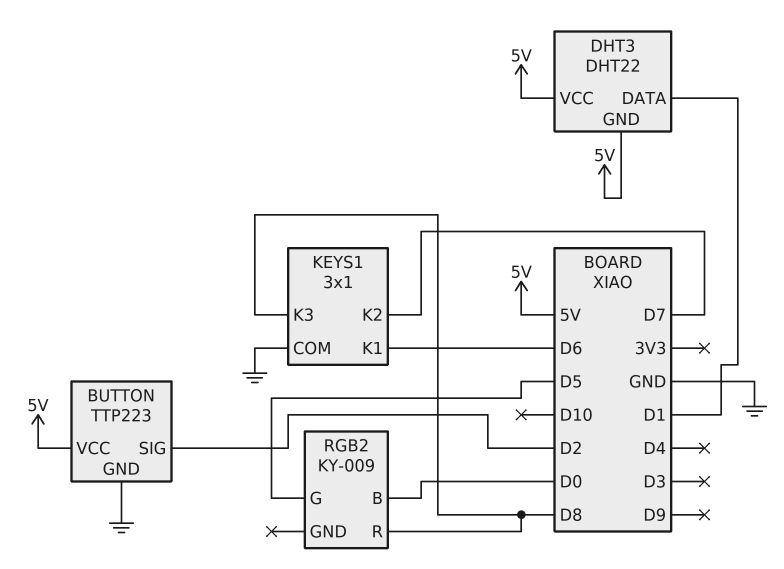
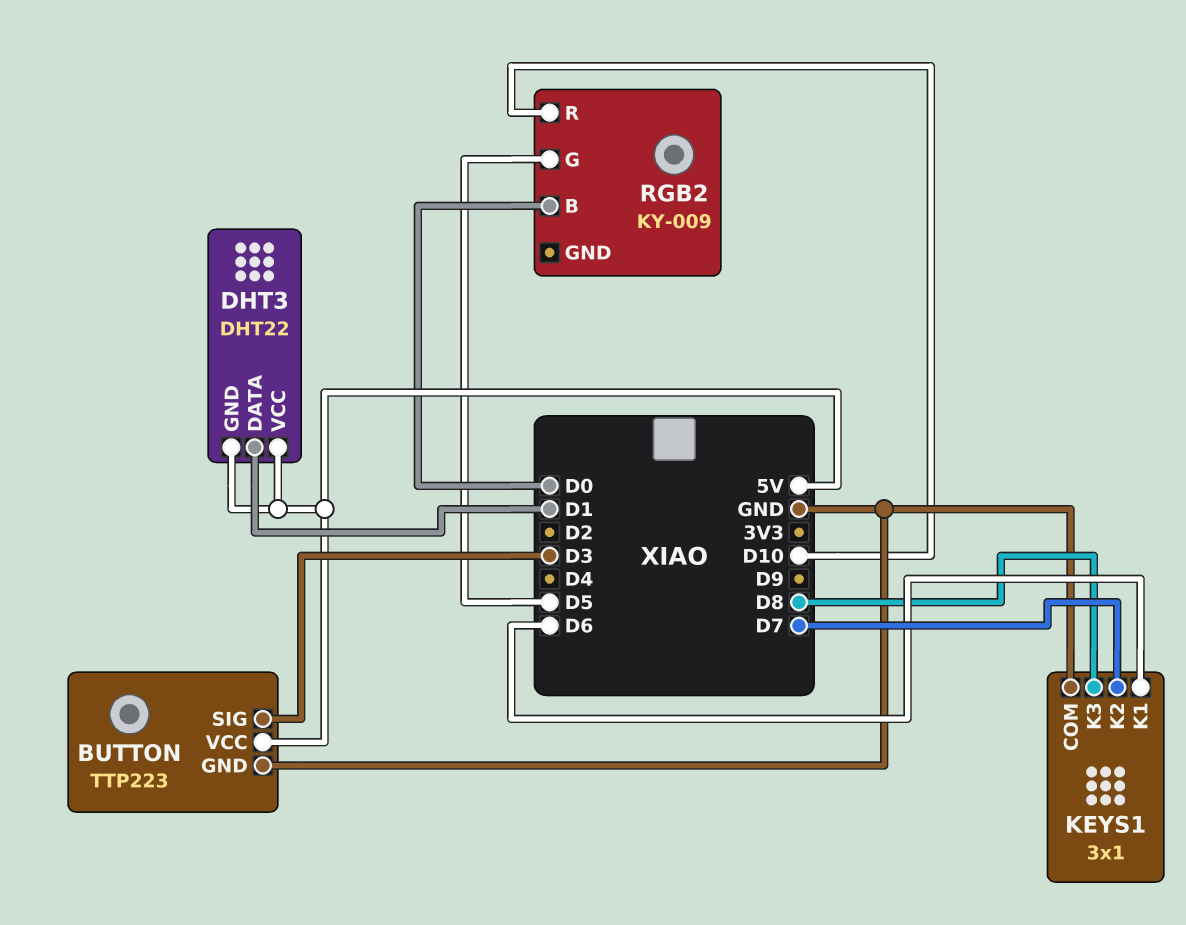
BUTTON pin SIG: D2 -> D3
RGB2 pin R: D8 -> D10

